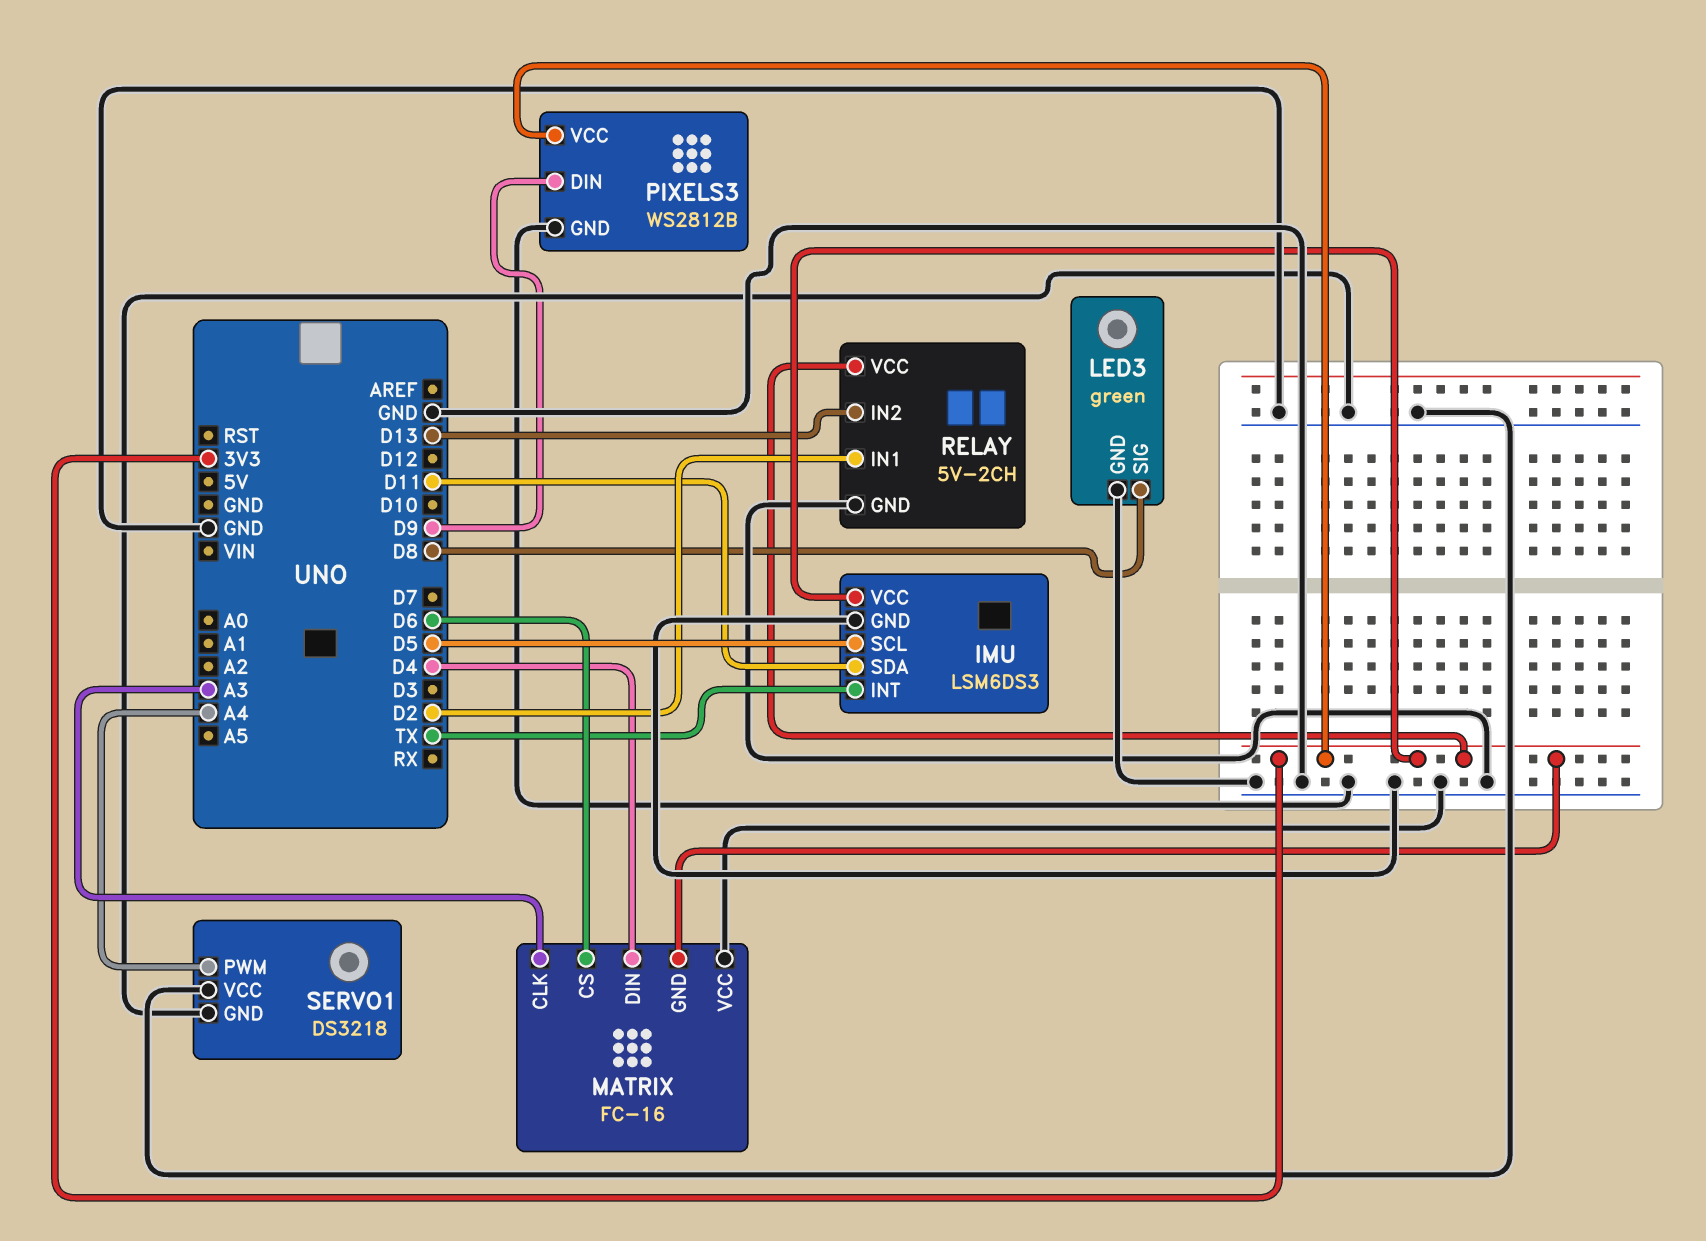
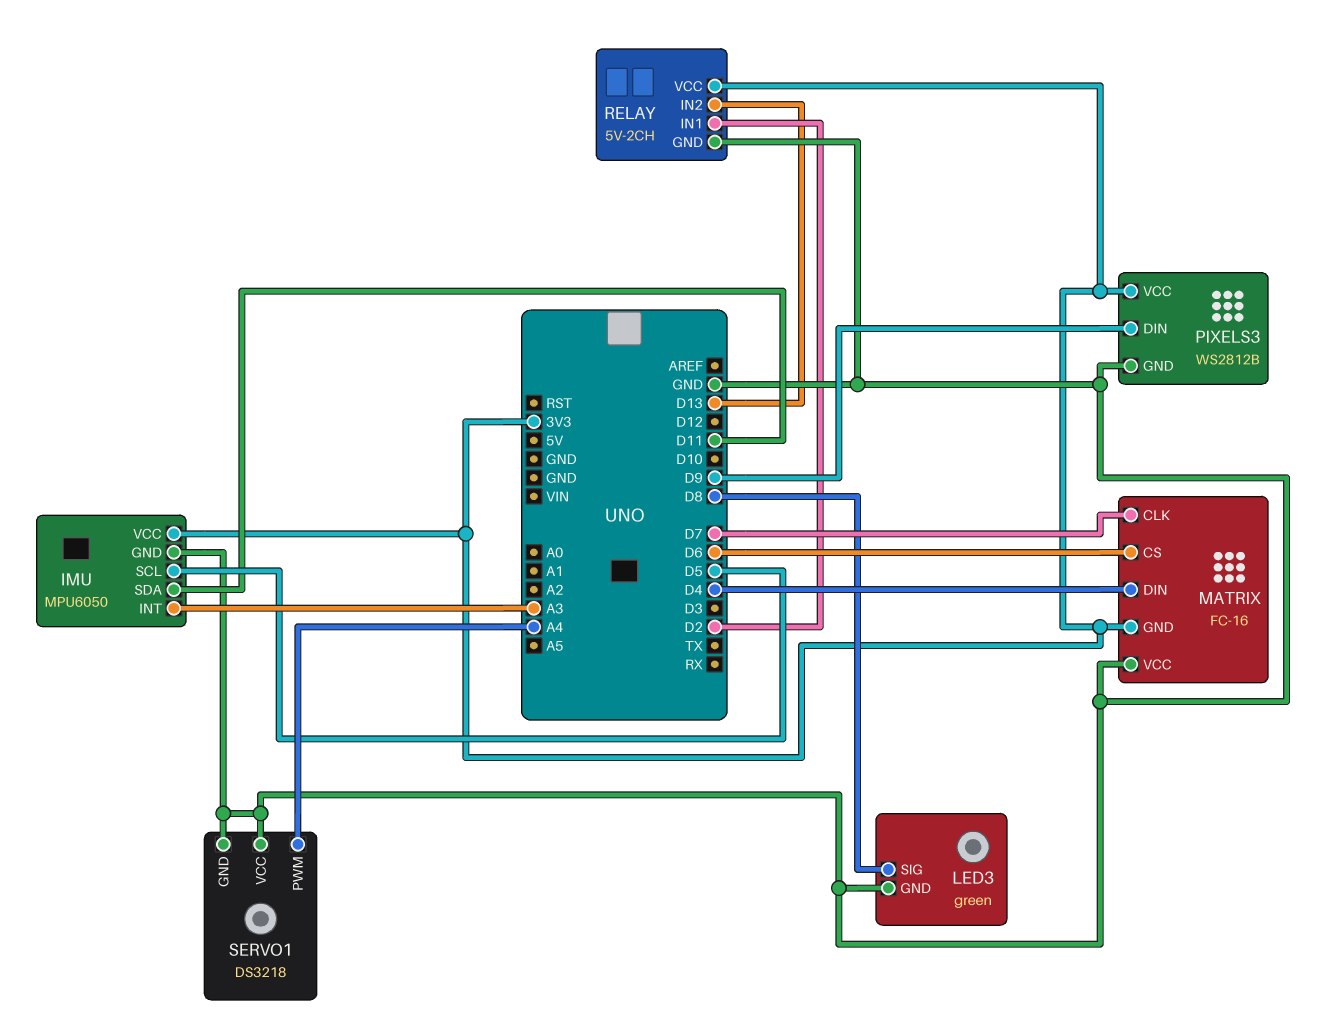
IMU: LSM6DS3 -> MPU6050
IMU pin INT: TX -> A3
MATRIX pin CLK: A3 -> D7

